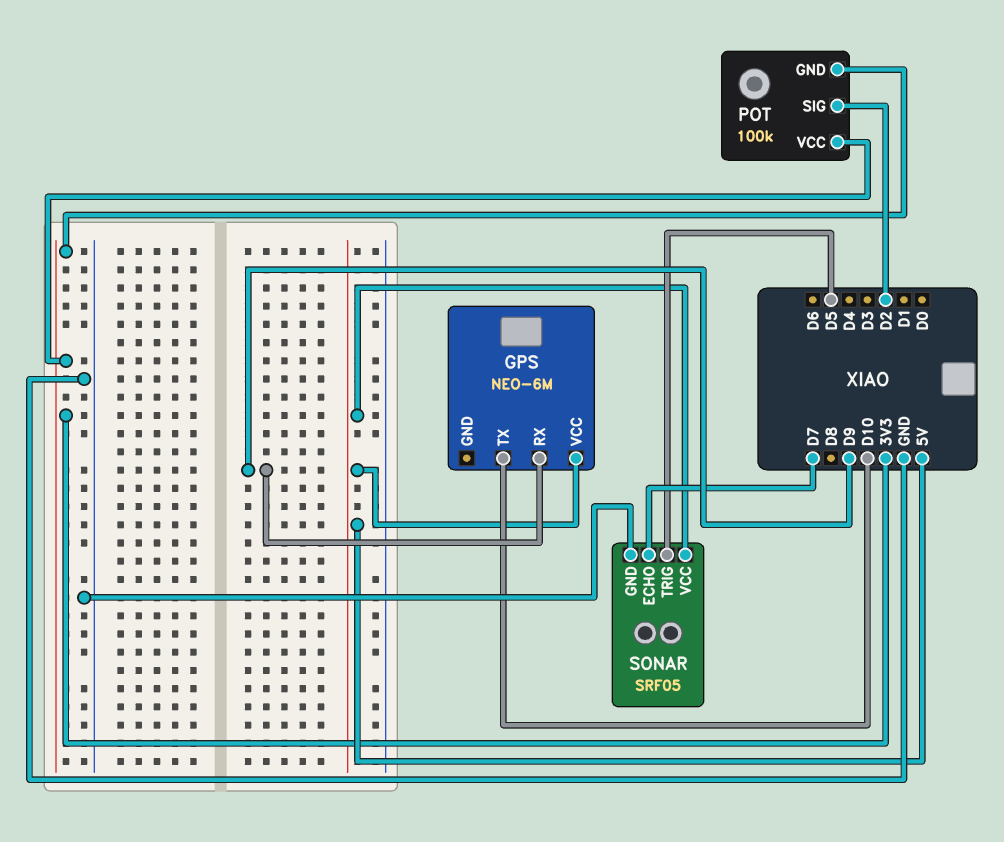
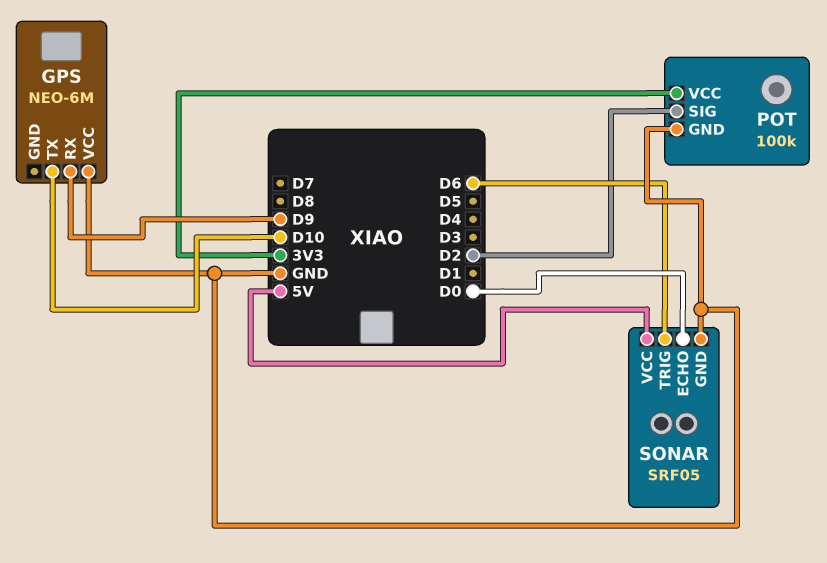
GPS pin VCC: 5V -> GND
POT pin GND: 3V3 -> GND
SONAR pin ECHO: D7 -> D0
SONAR pin TRIG: D5 -> D6

